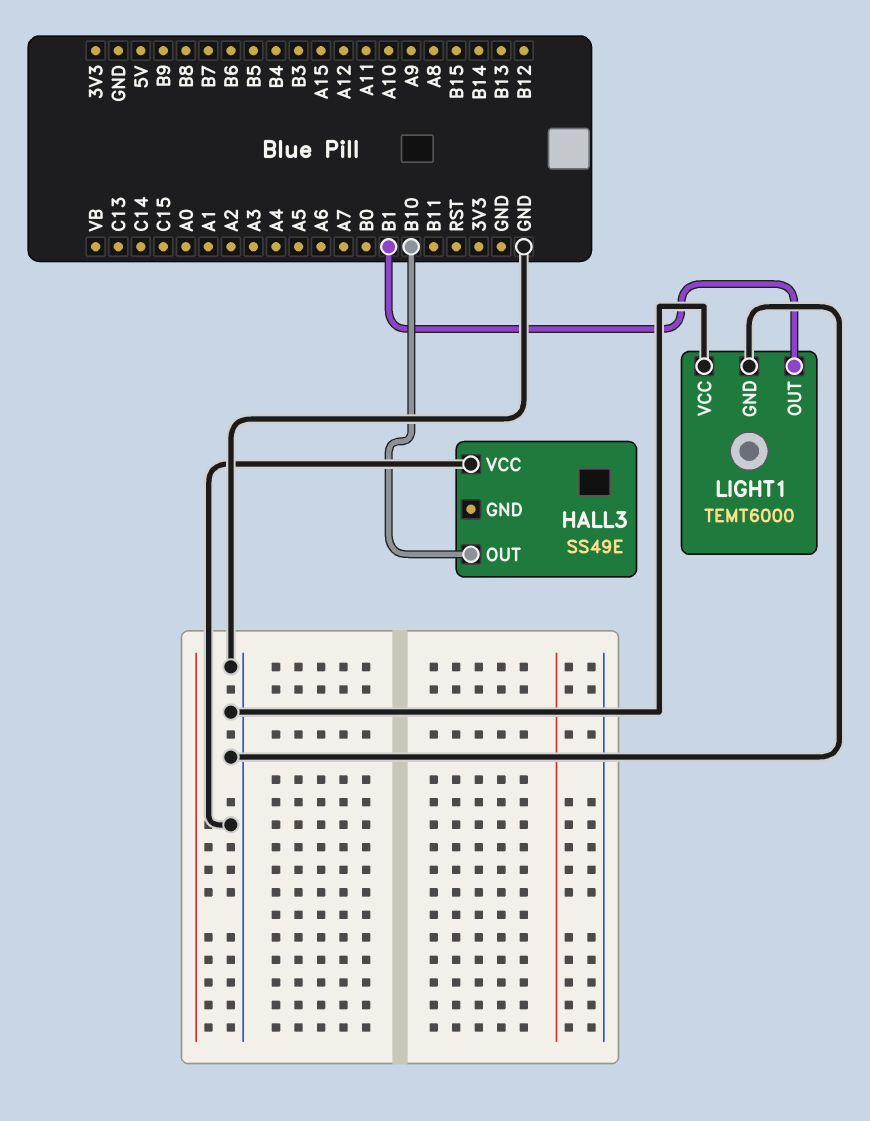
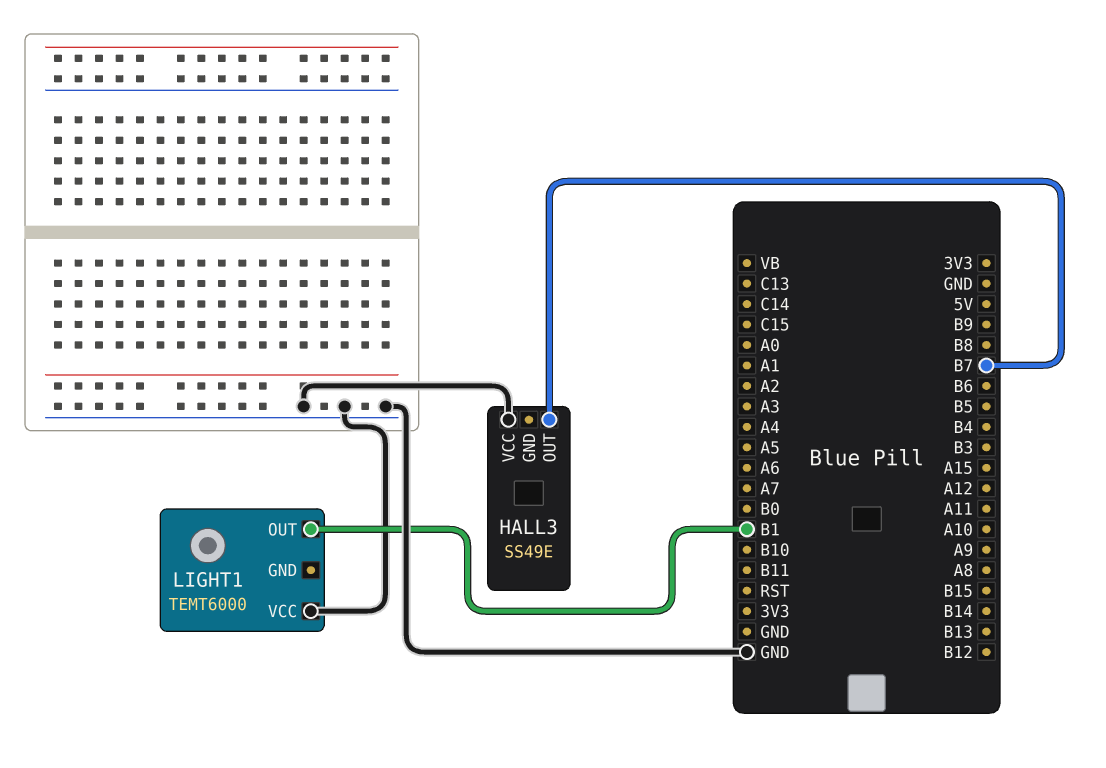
HALL3 pin OUT: B10 -> B7
LIGHT1 pin GND: GND -> none

